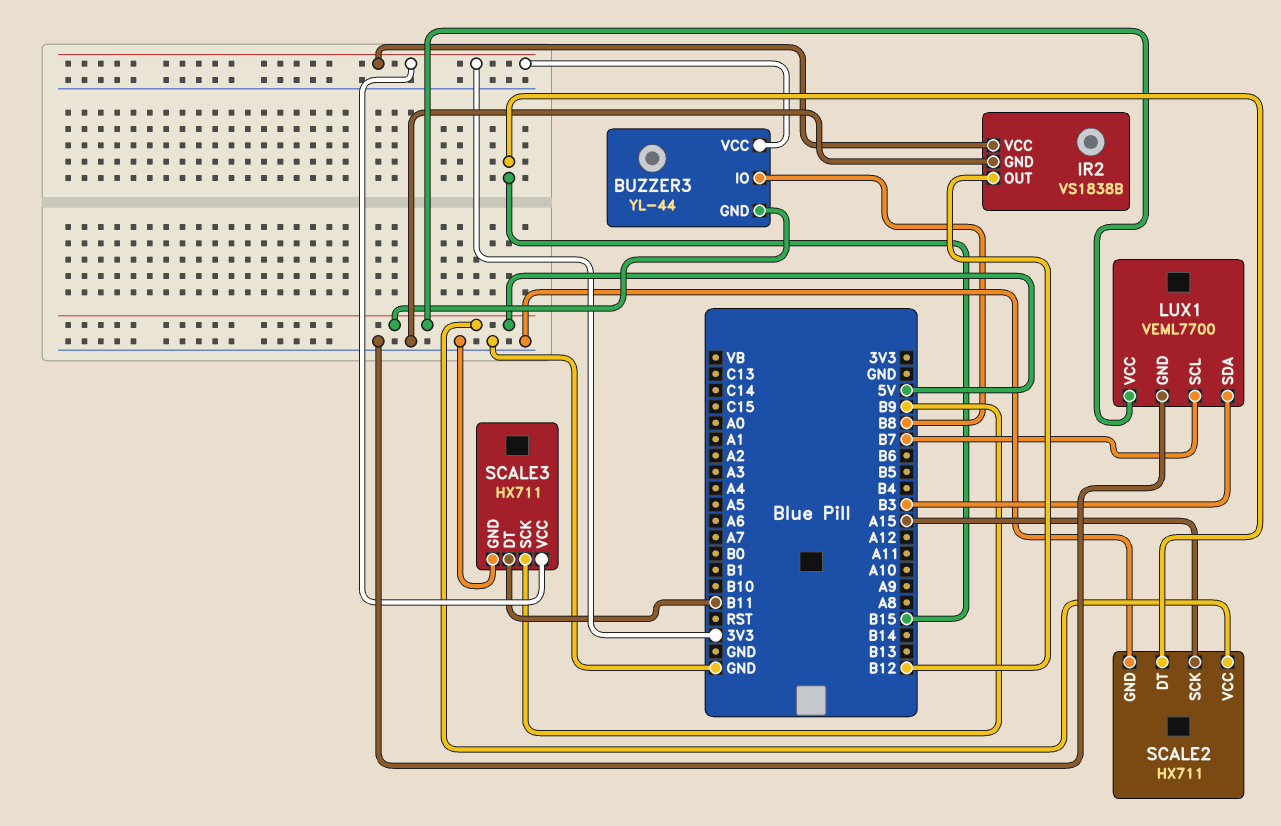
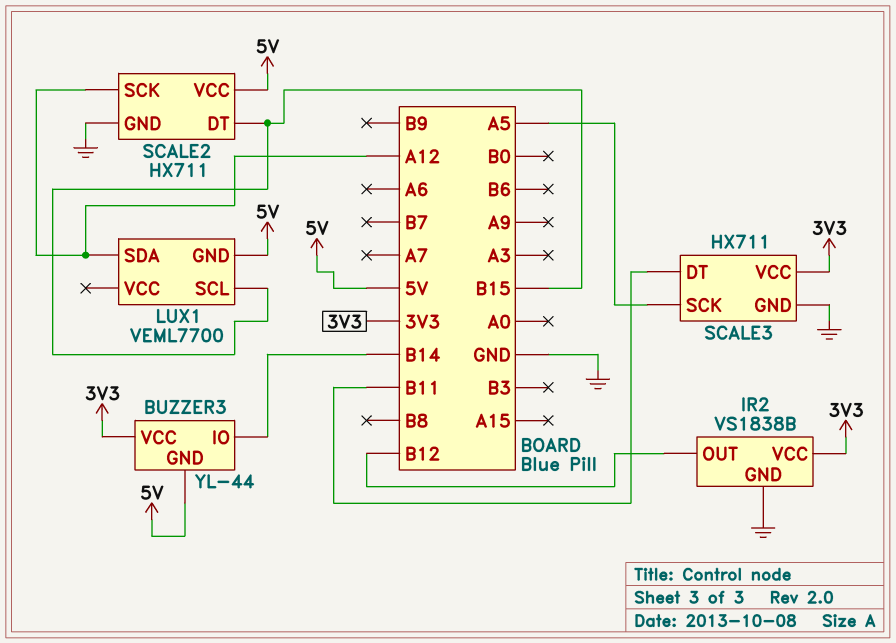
BUZZER3 pin IO: B8 -> B14
LUX1 pin GND: GND -> 5V
LUX1 pin SCL: B7 -> B15
LUX1 pin SDA: B3 -> A12
LUX1 pin VCC: 5V -> none
SCALE2 pin SCK: A15 -> A12
SCALE3 pin SCK: B9 -> A5

